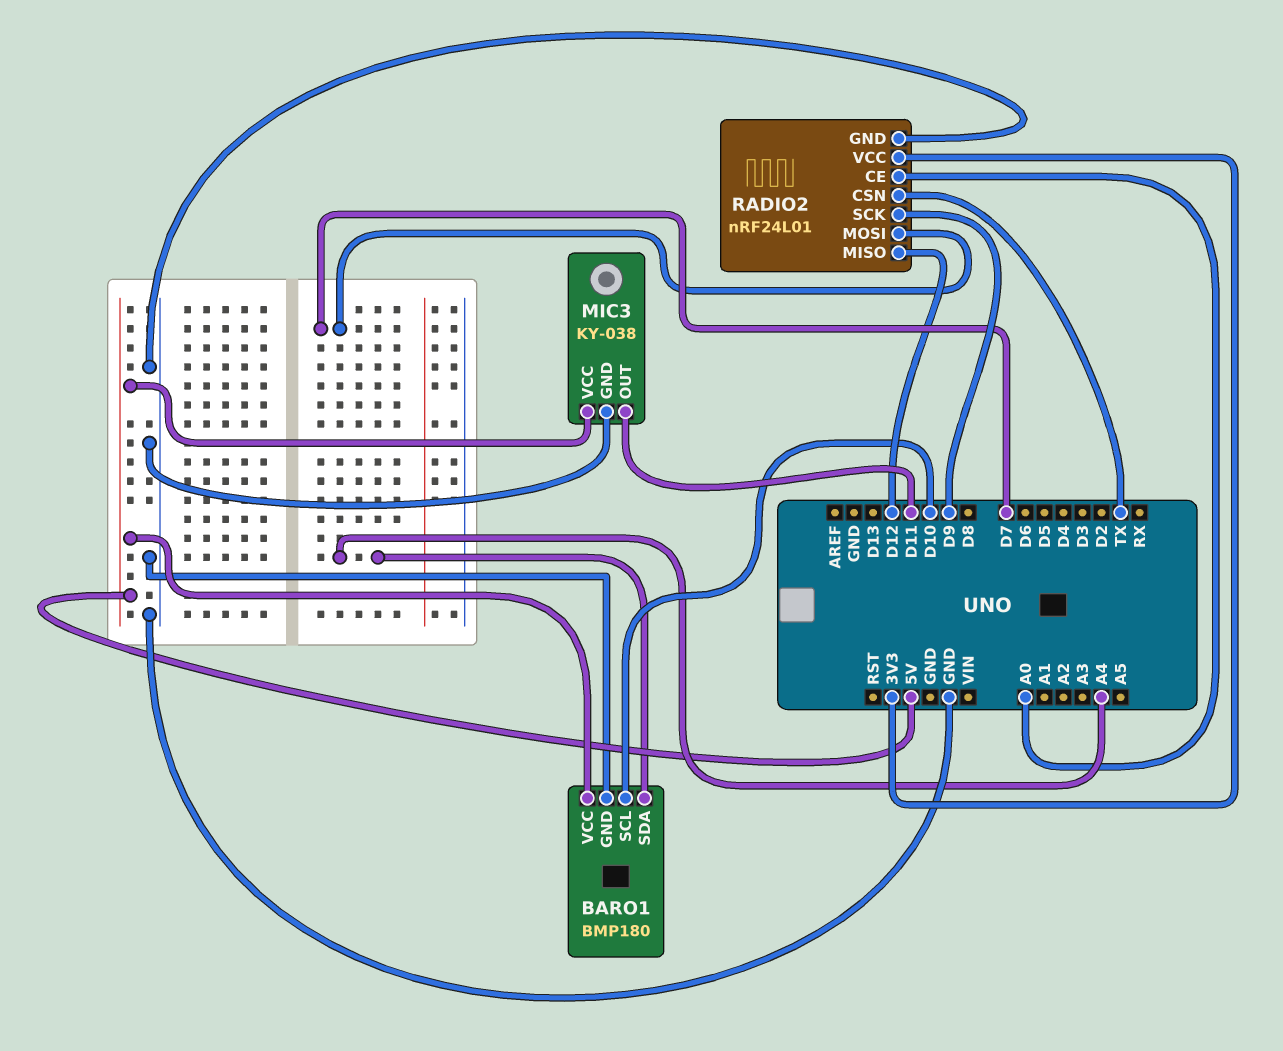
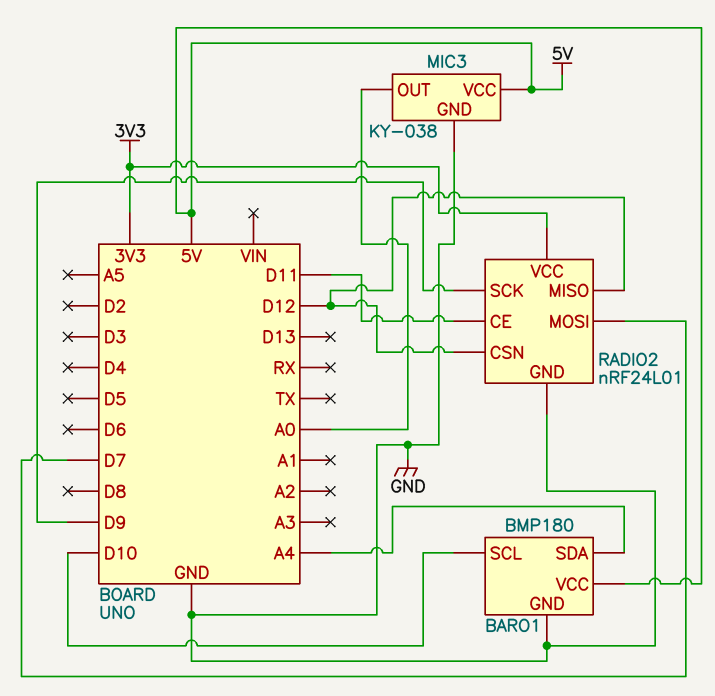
MIC3 pin OUT: D11 -> A0
RADIO2 pin CE: A0 -> D11
RADIO2 pin CSN: TX -> D12

